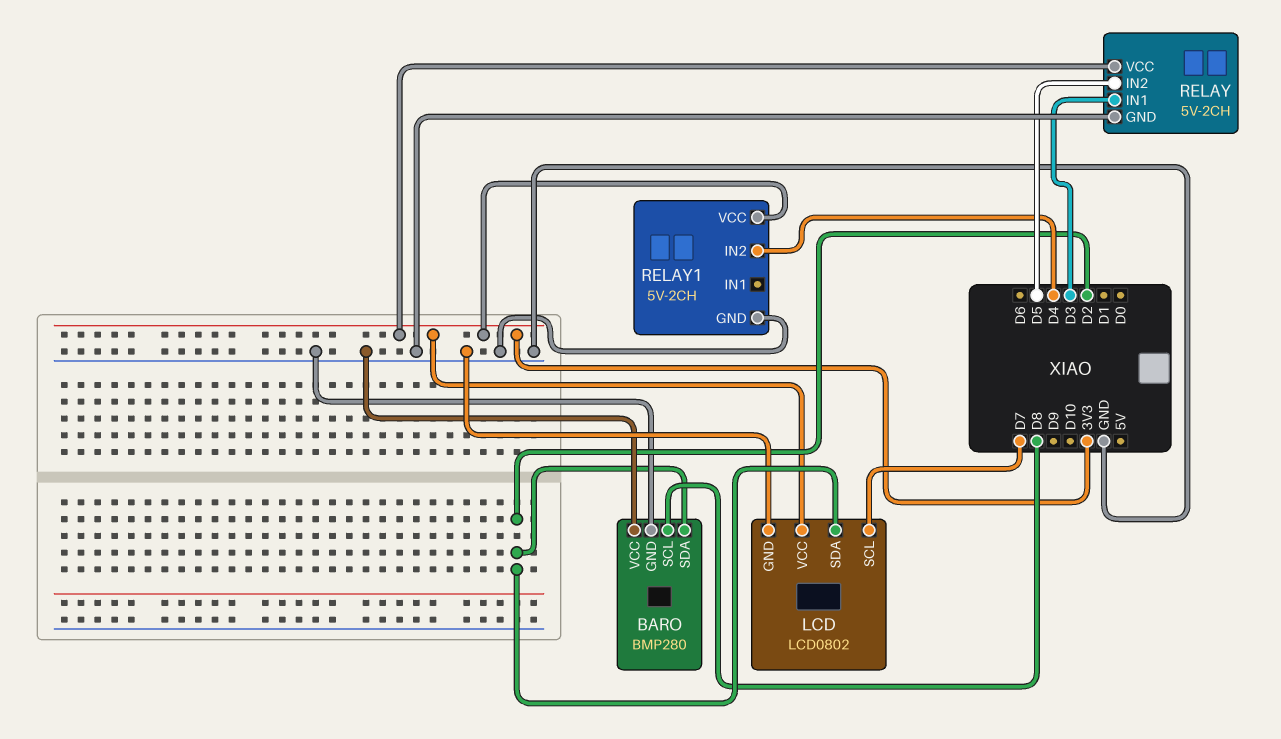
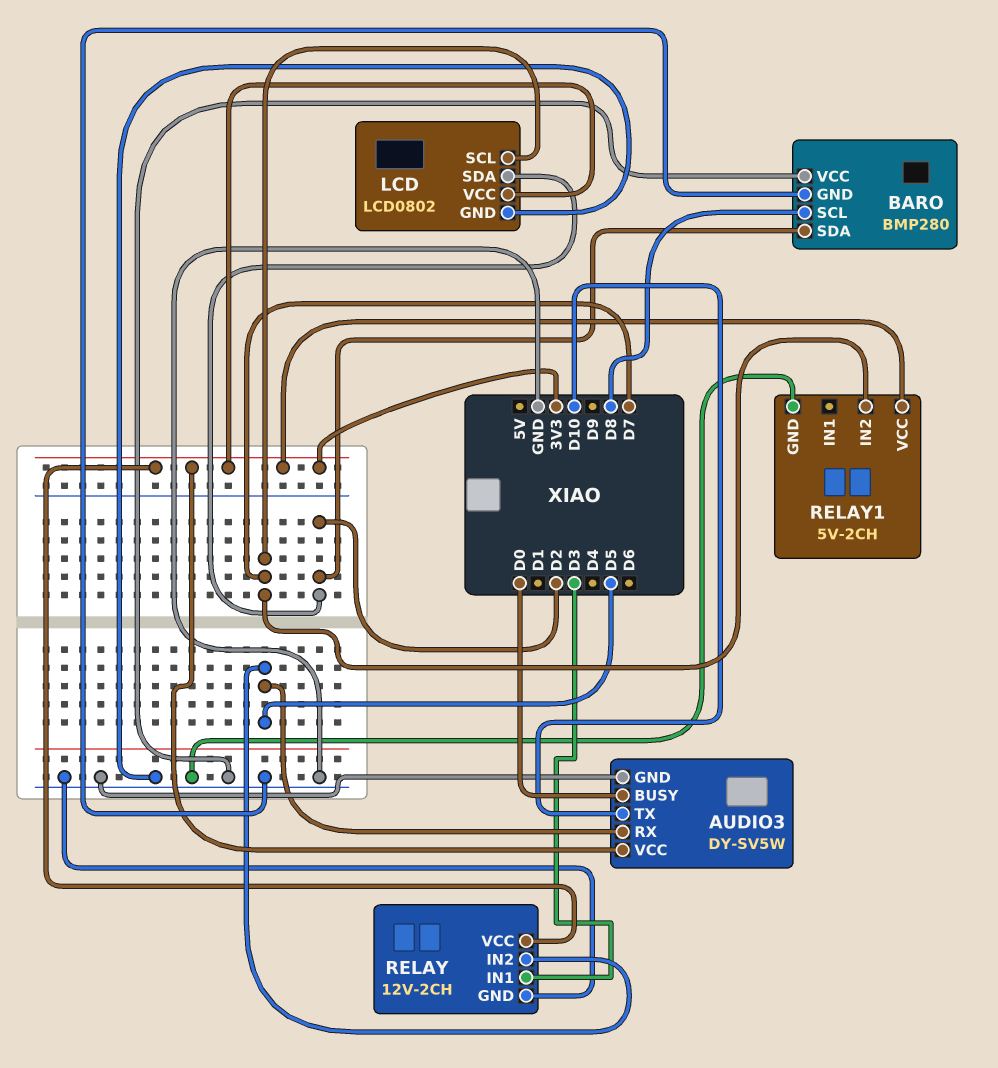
AUDIO3: none -> DY-SV5W
AUDIO3 pin BUSY: none -> D0
AUDIO3 pin GND: none -> GND
AUDIO3 pin RX: none -> D5
AUDIO3 pin TX: none -> D10
AUDIO3 pin VCC: none -> 3V3
RELAY: 5V-2CH -> 12V-2CH
RELAY1 pin IN2: D4 -> D7

